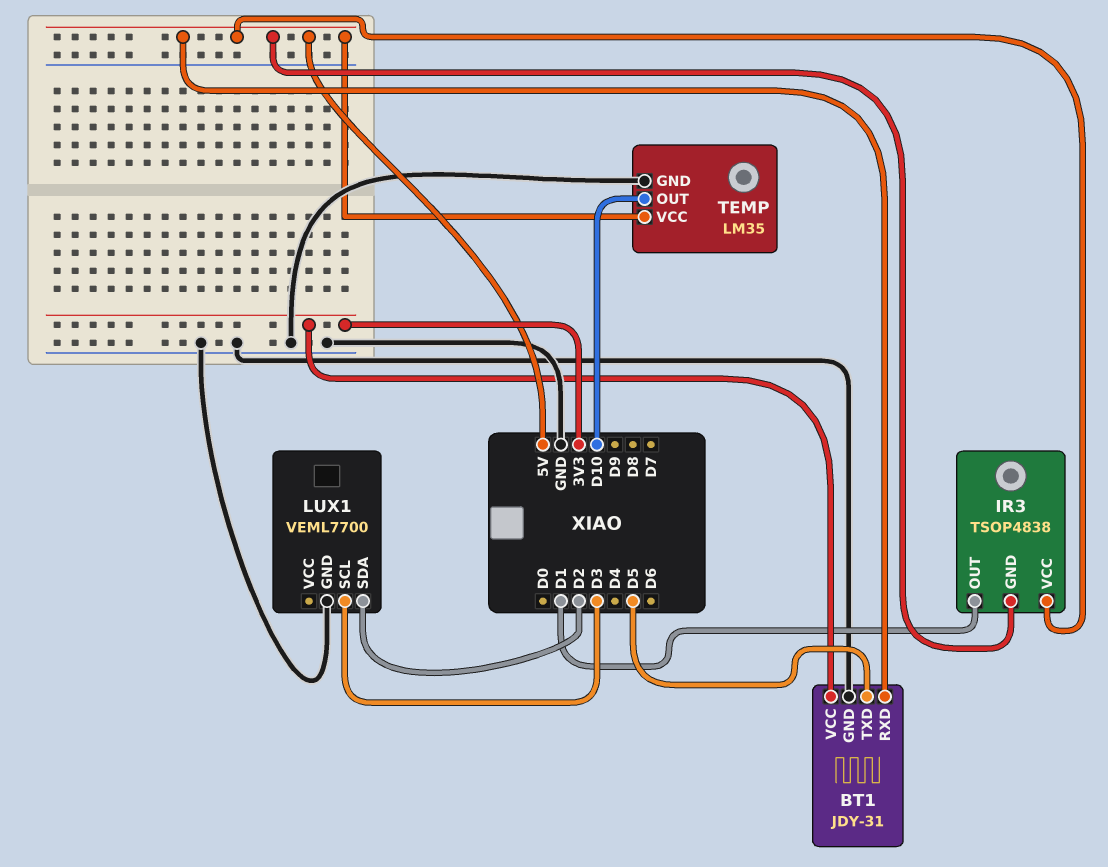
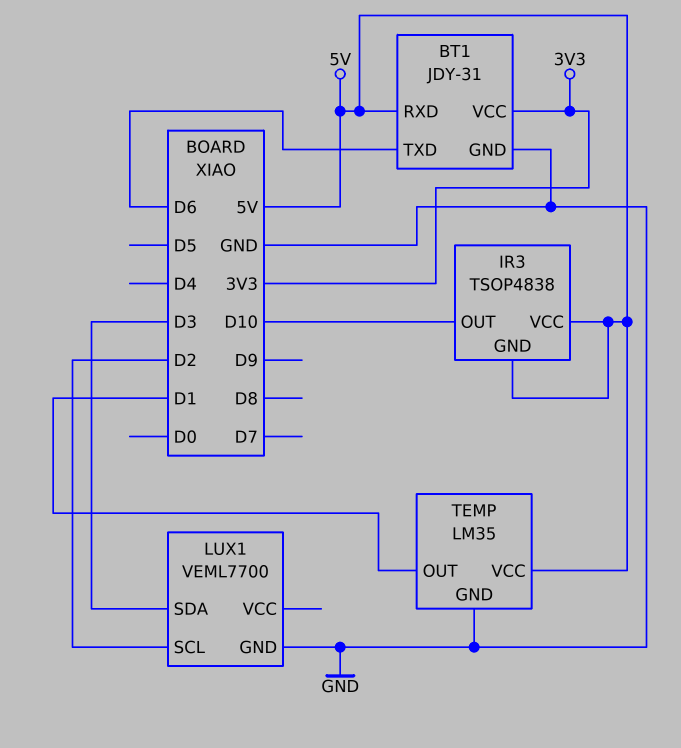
BT1 pin TXD: D5 -> D6
IR3 pin OUT: D1 -> D10
LUX1 pin SCL: D3 -> D2
LUX1 pin SDA: D2 -> D3
TEMP pin OUT: D10 -> D1

